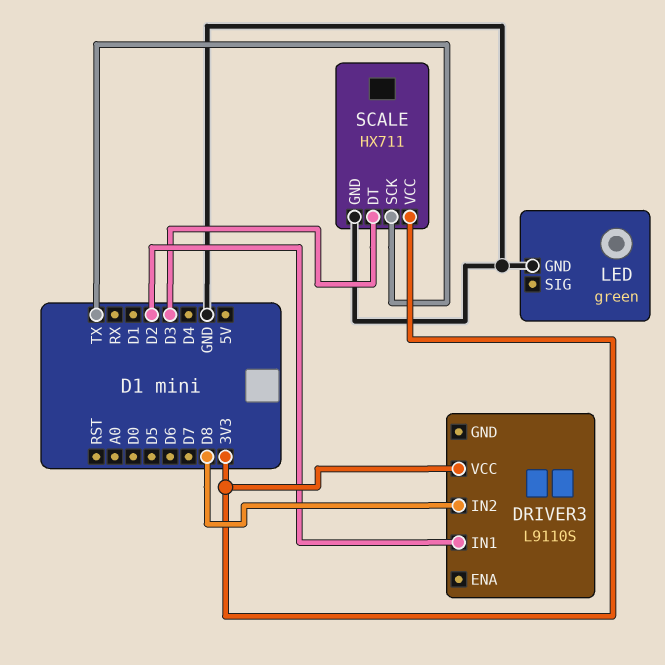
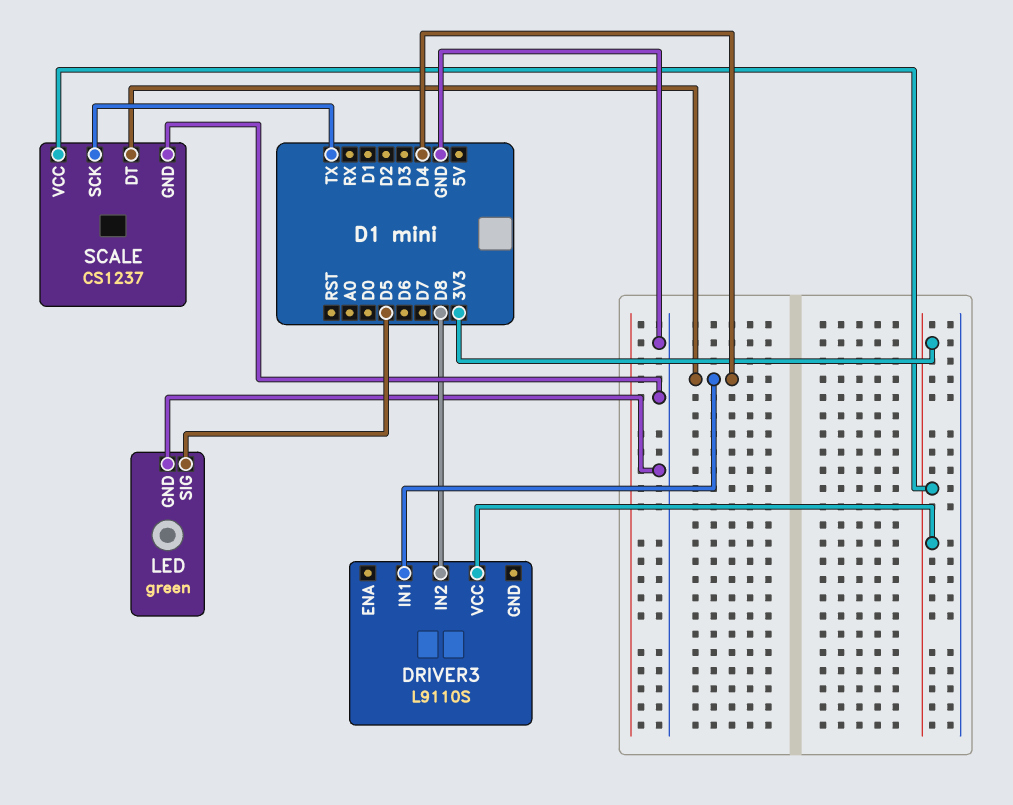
DRIVER3 pin IN1: D2 -> D4
LED pin SIG: none -> D5
SCALE: HX711 -> CS1237
SCALE pin DT: D3 -> D4

